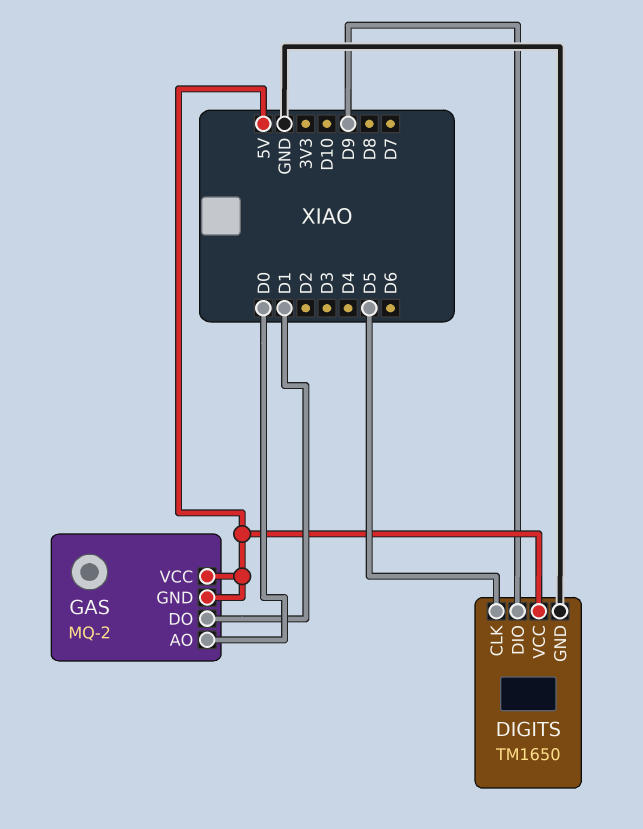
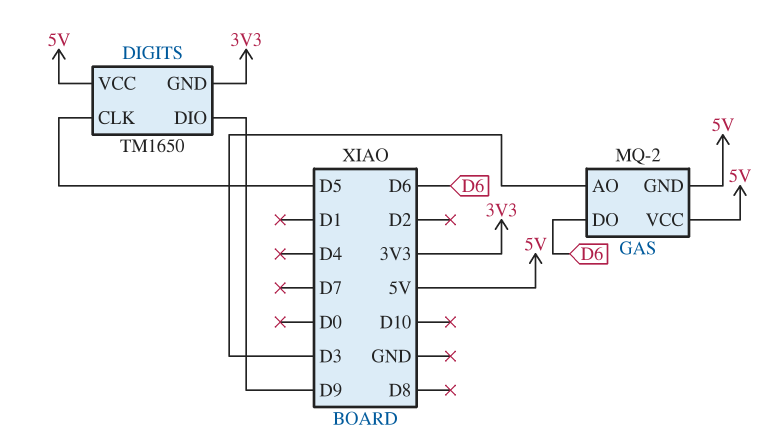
DIGITS pin GND: GND -> 3V3
GAS pin AO: D0 -> D3
GAS pin DO: D1 -> D6

